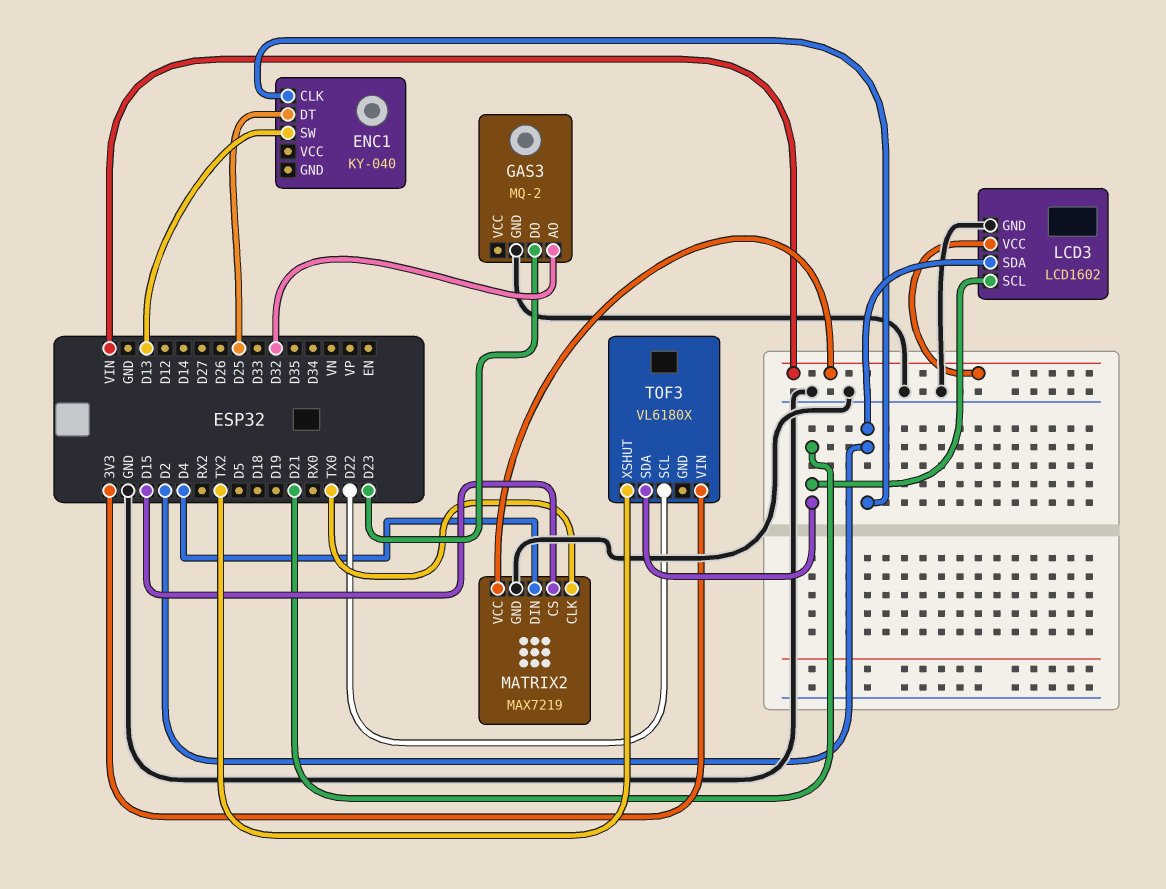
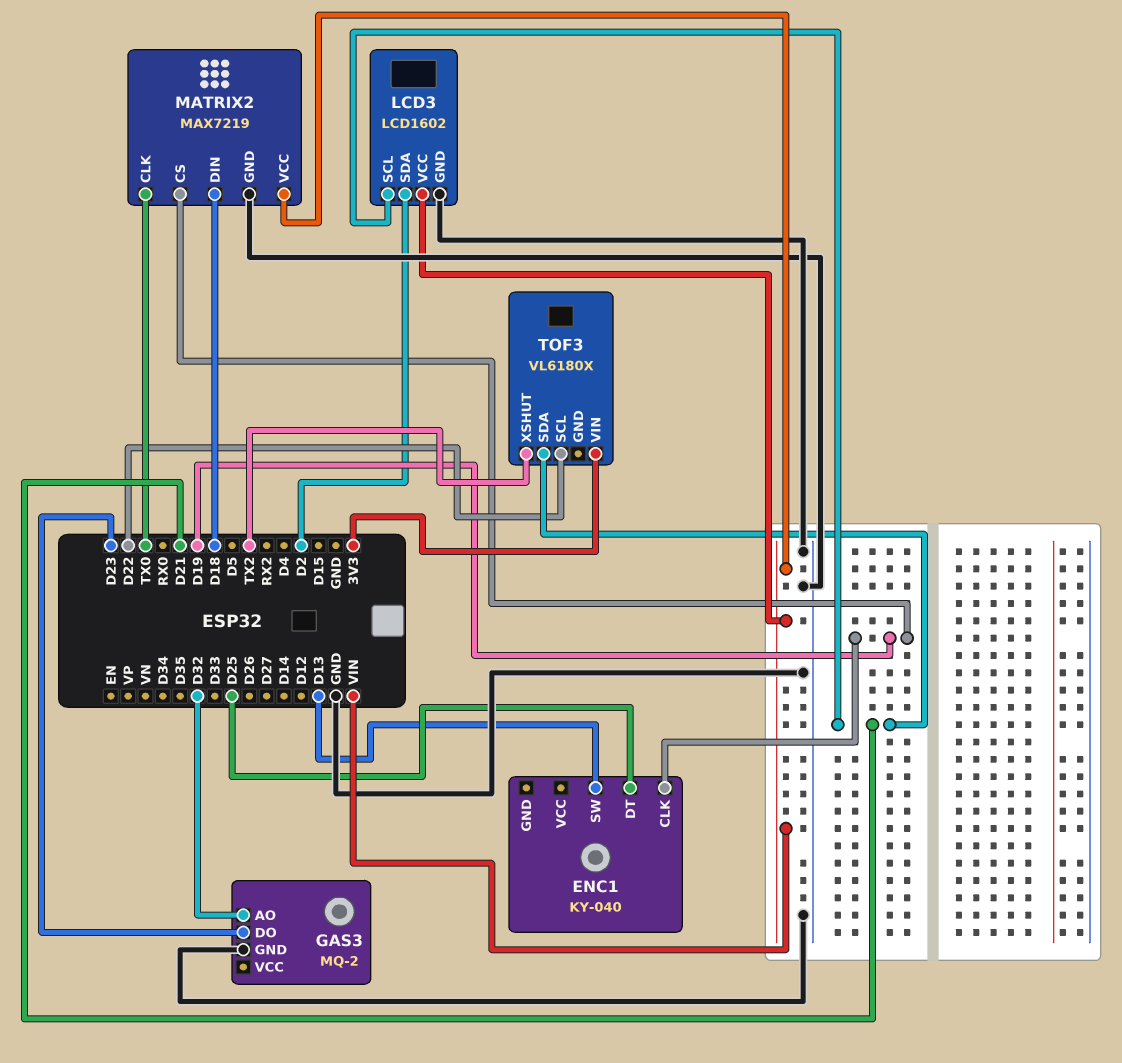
ENC1 pin CLK: D2 -> D19
MATRIX2 pin CS: D15 -> D19
MATRIX2 pin DIN: D4 -> D18

